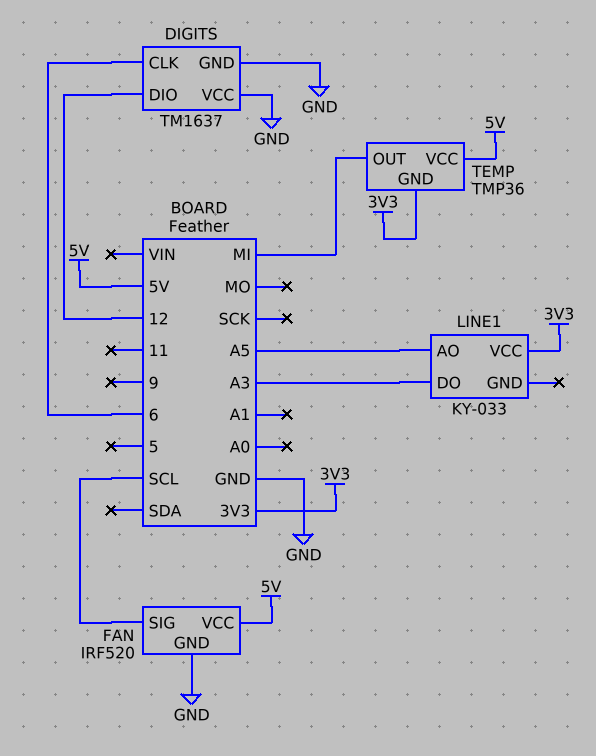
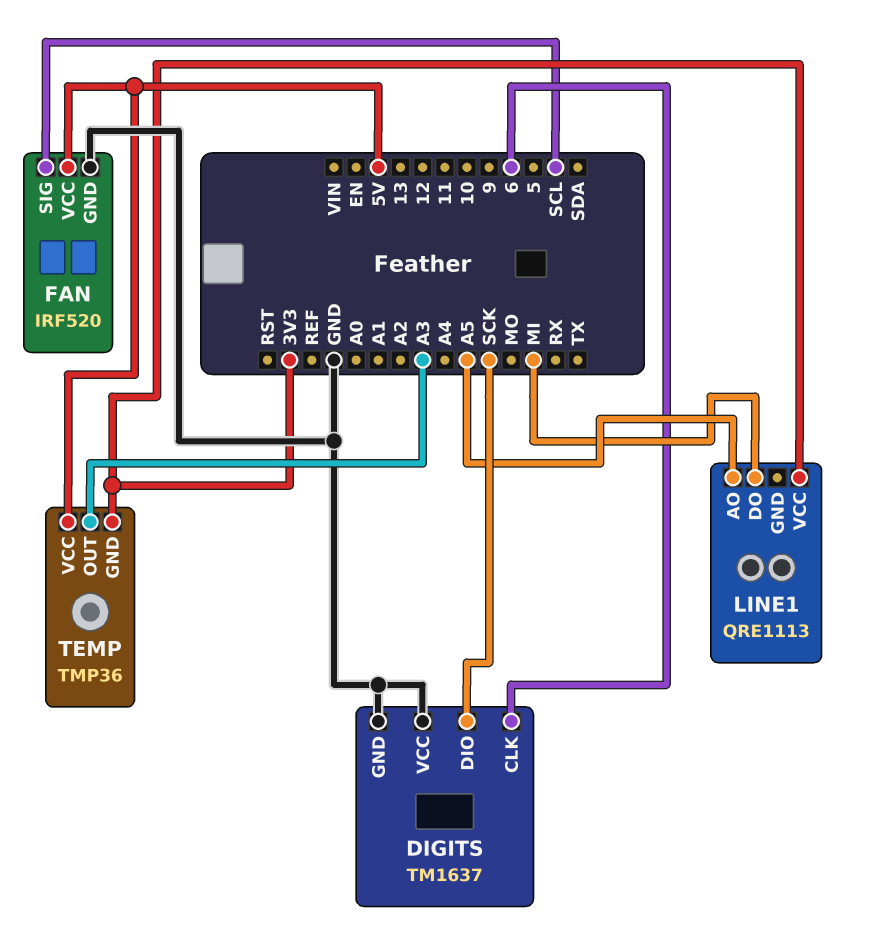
DIGITS pin DIO: 12 -> SCK
LINE1: KY-033 -> QRE1113
LINE1 pin DO: A3 -> MI
TEMP pin OUT: MI -> A3

